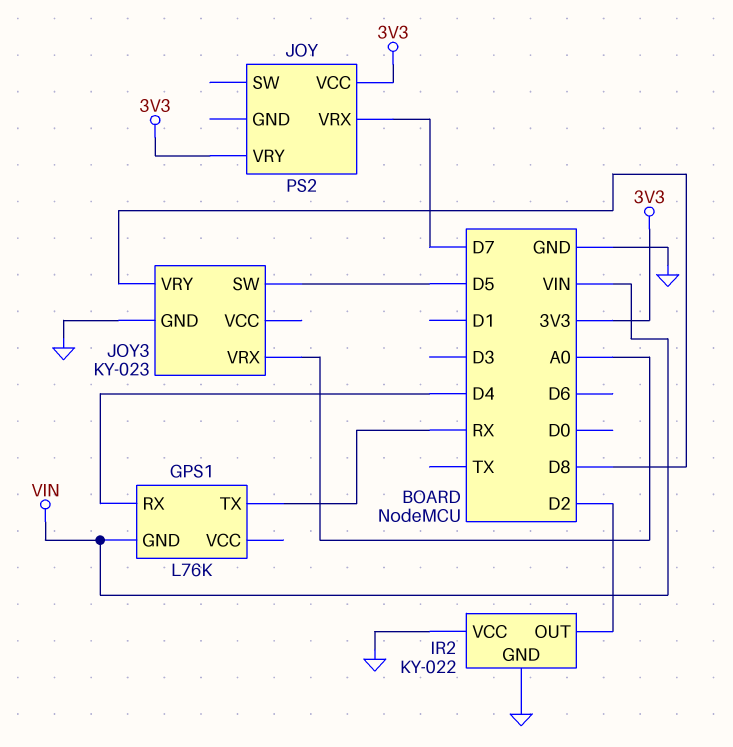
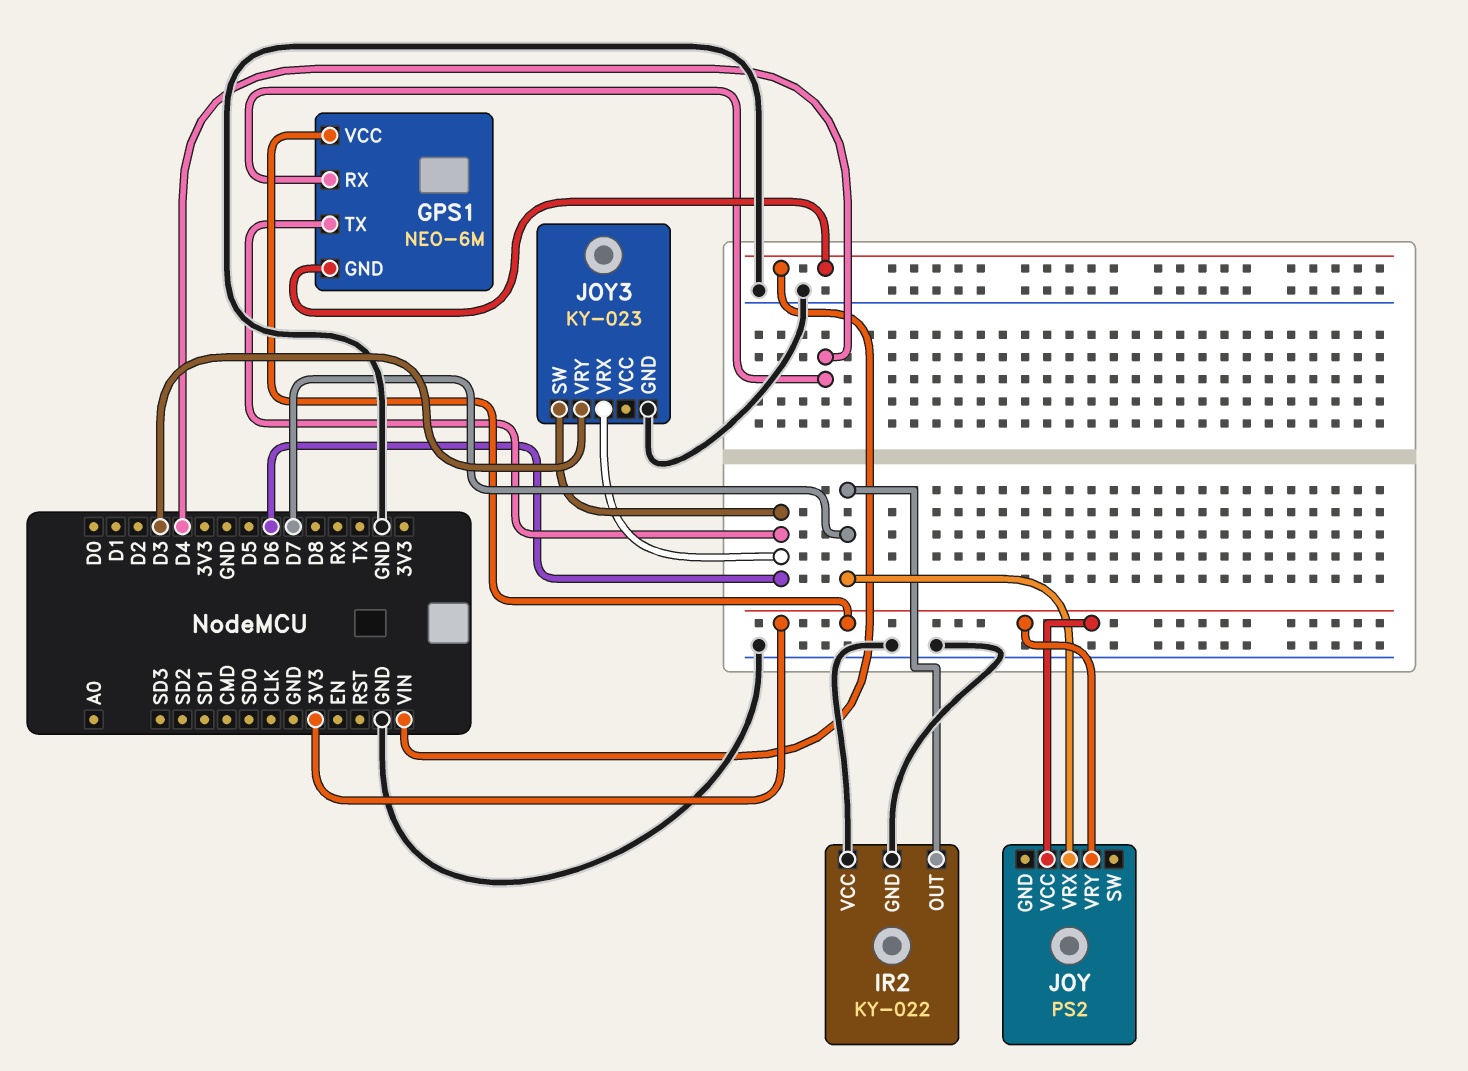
GPS1: L76K -> NEO-6M
GPS1 pin TX: RX -> D6
GPS1 pin VCC: none -> 3V3
IR2 pin OUT: D2 -> D7
JOY3 pin SW: D5 -> D6
JOY3 pin VRX: A0 -> D6
JOY3 pin VRY: D8 -> D3

